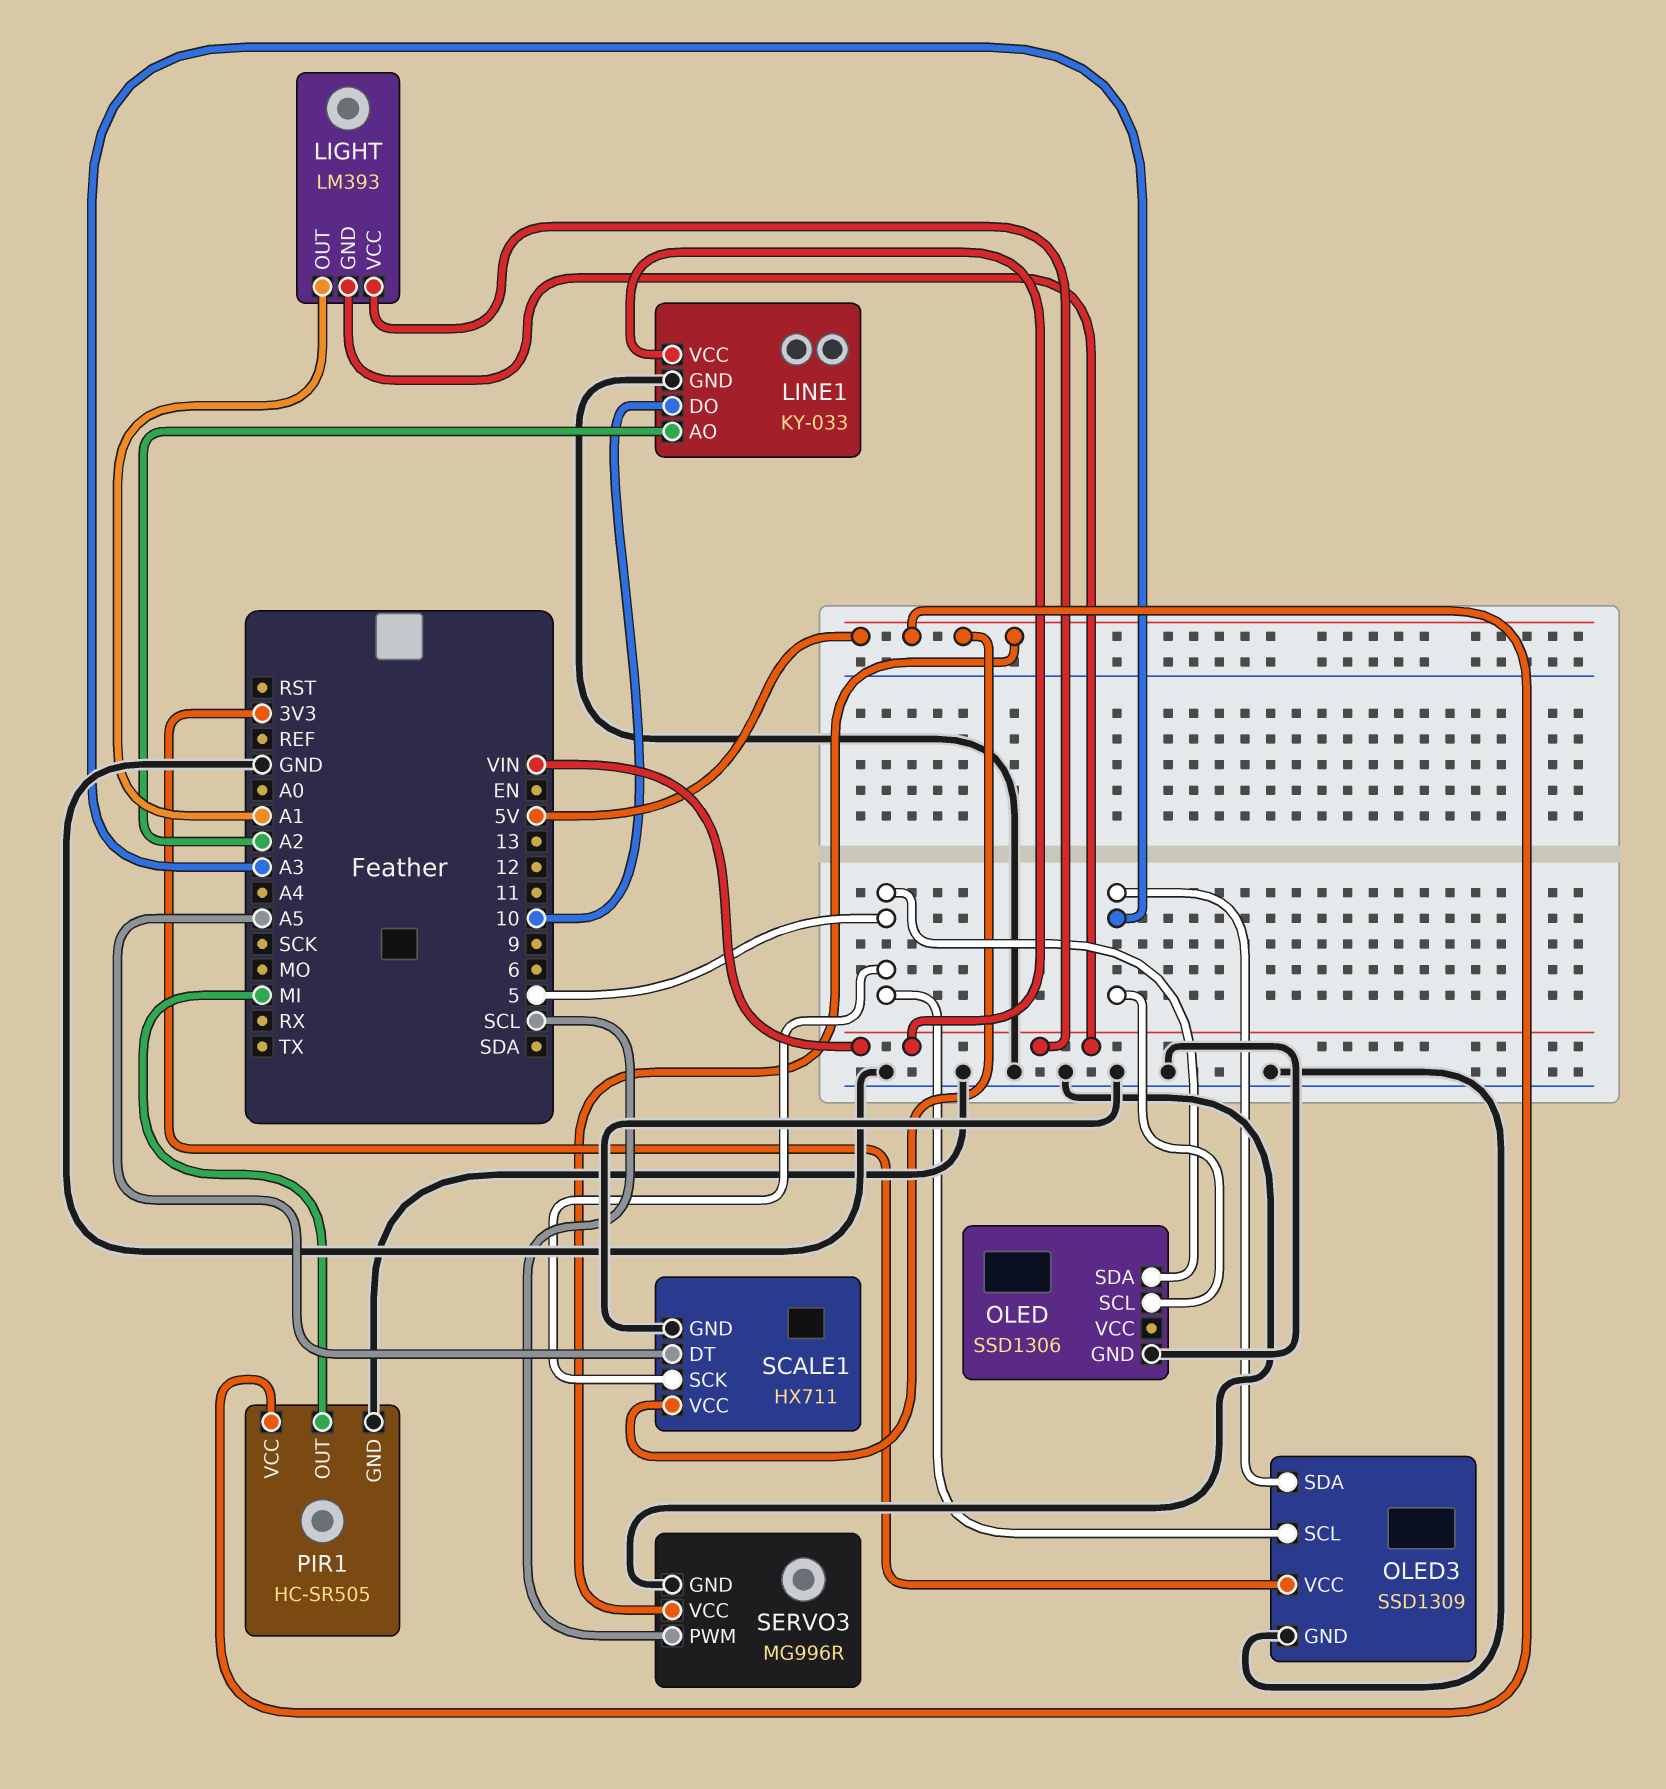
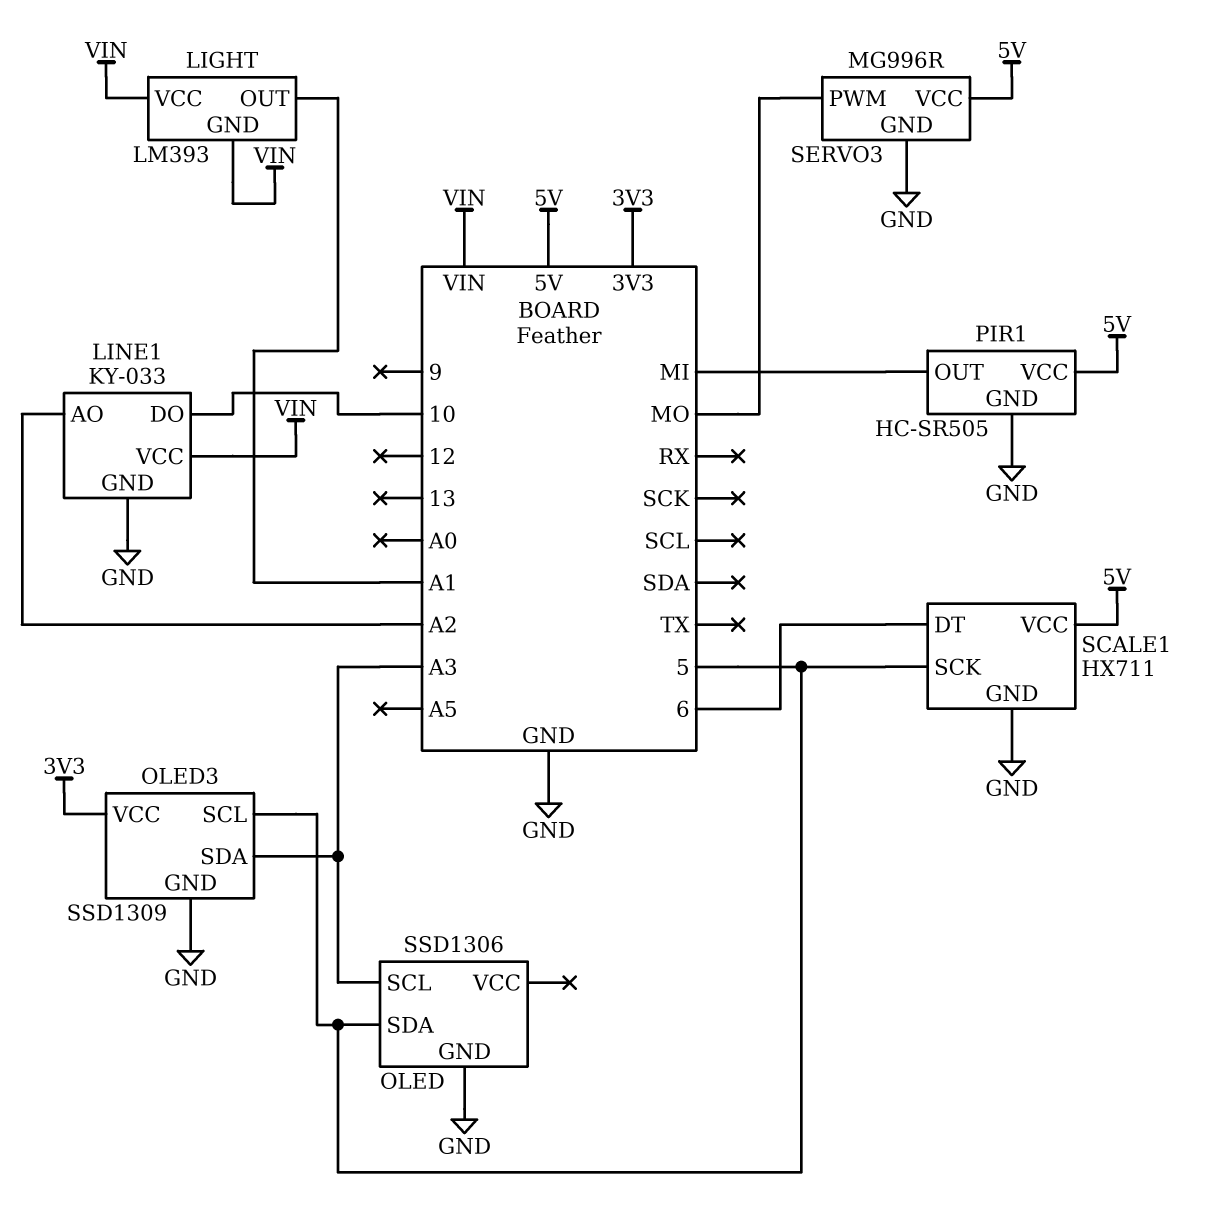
SCALE1 pin DT: A5 -> 6
SERVO3 pin PWM: SCL -> MO

